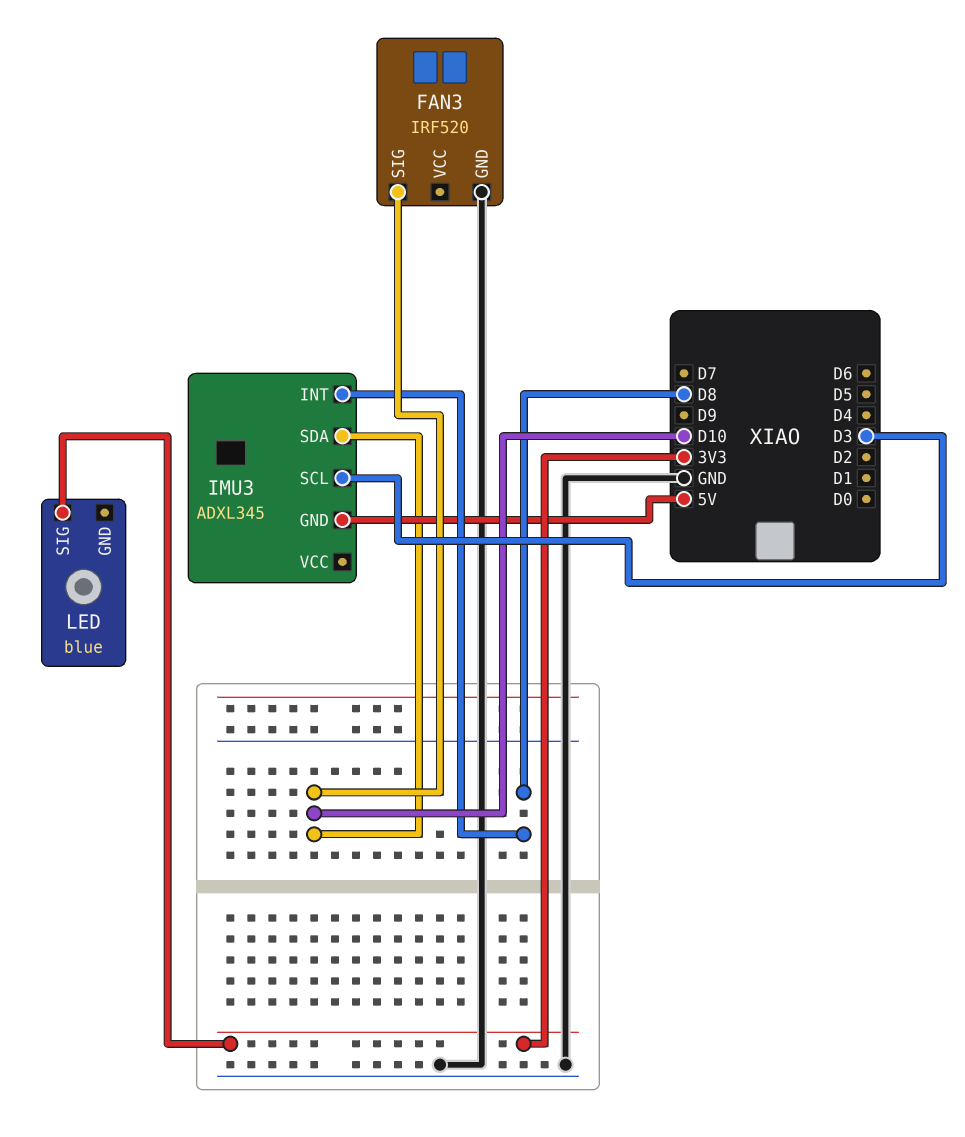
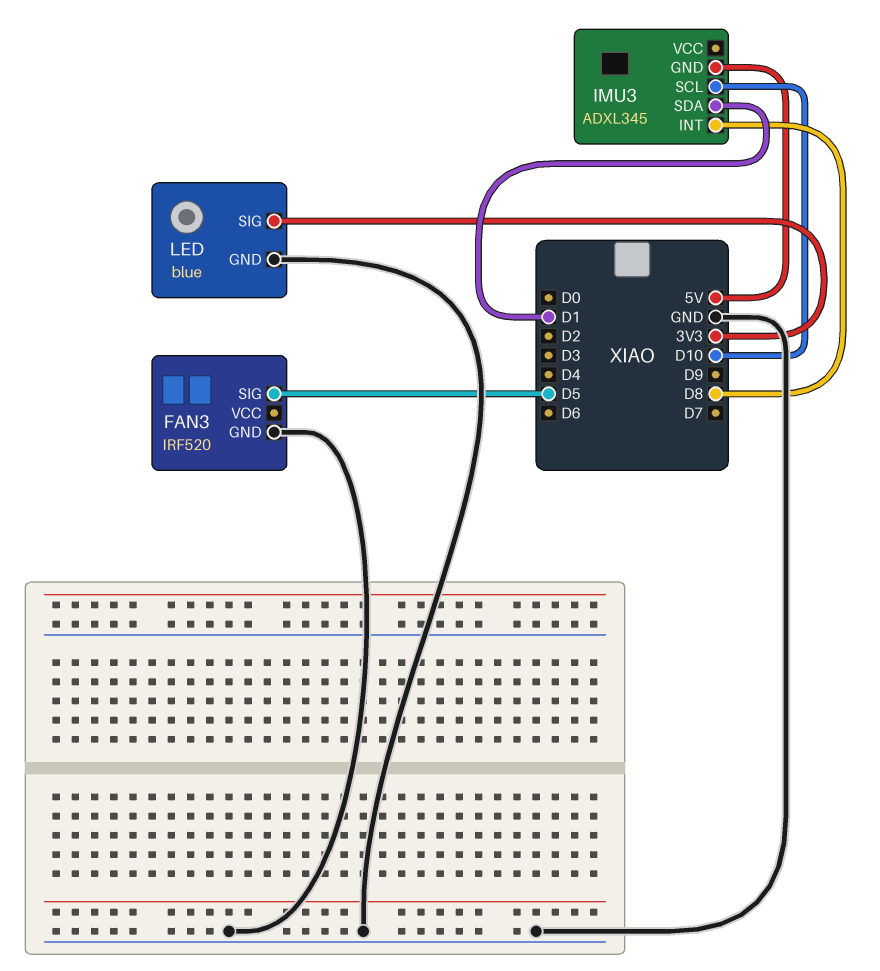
FAN3 pin SIG: D10 -> D5
IMU3 pin SCL: D3 -> D10
IMU3 pin SDA: D10 -> D1
LED pin GND: none -> GND

